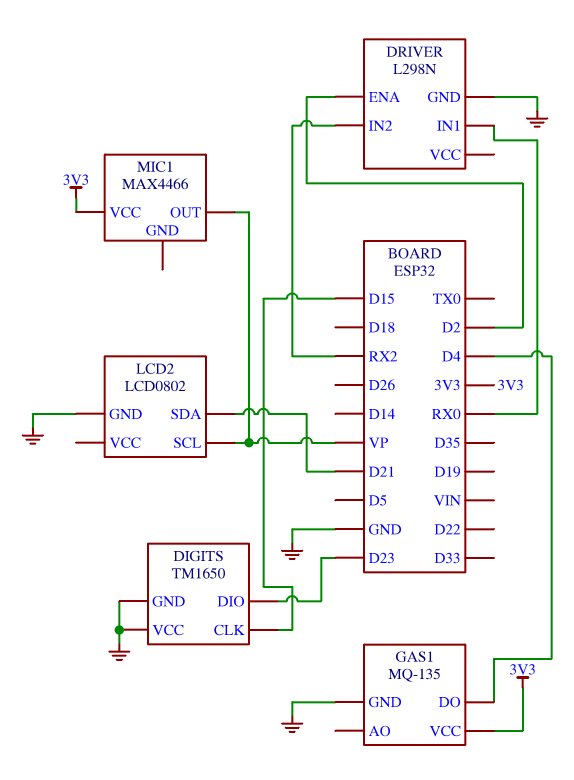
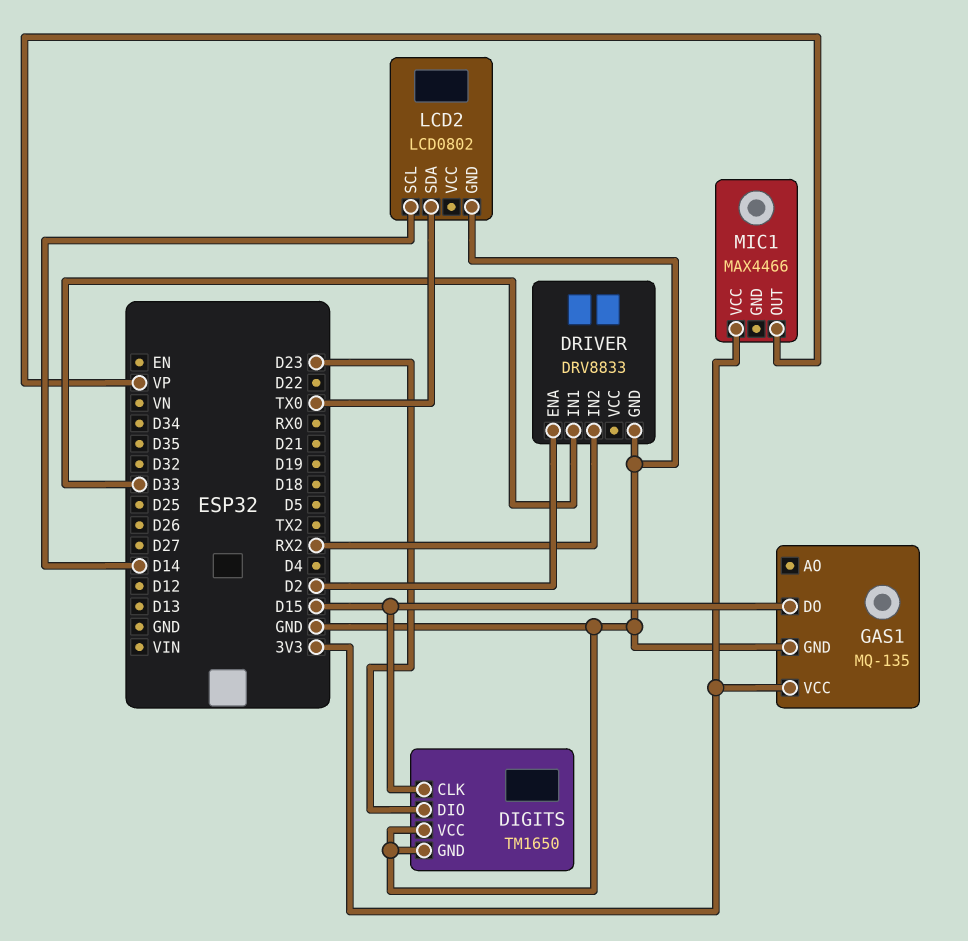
DRIVER: L298N -> DRV8833
DRIVER pin IN1: RX0 -> D33
GAS1 pin DO: D4 -> D15
LCD2 pin SCL: VP -> D14
LCD2 pin SDA: D21 -> TX0

